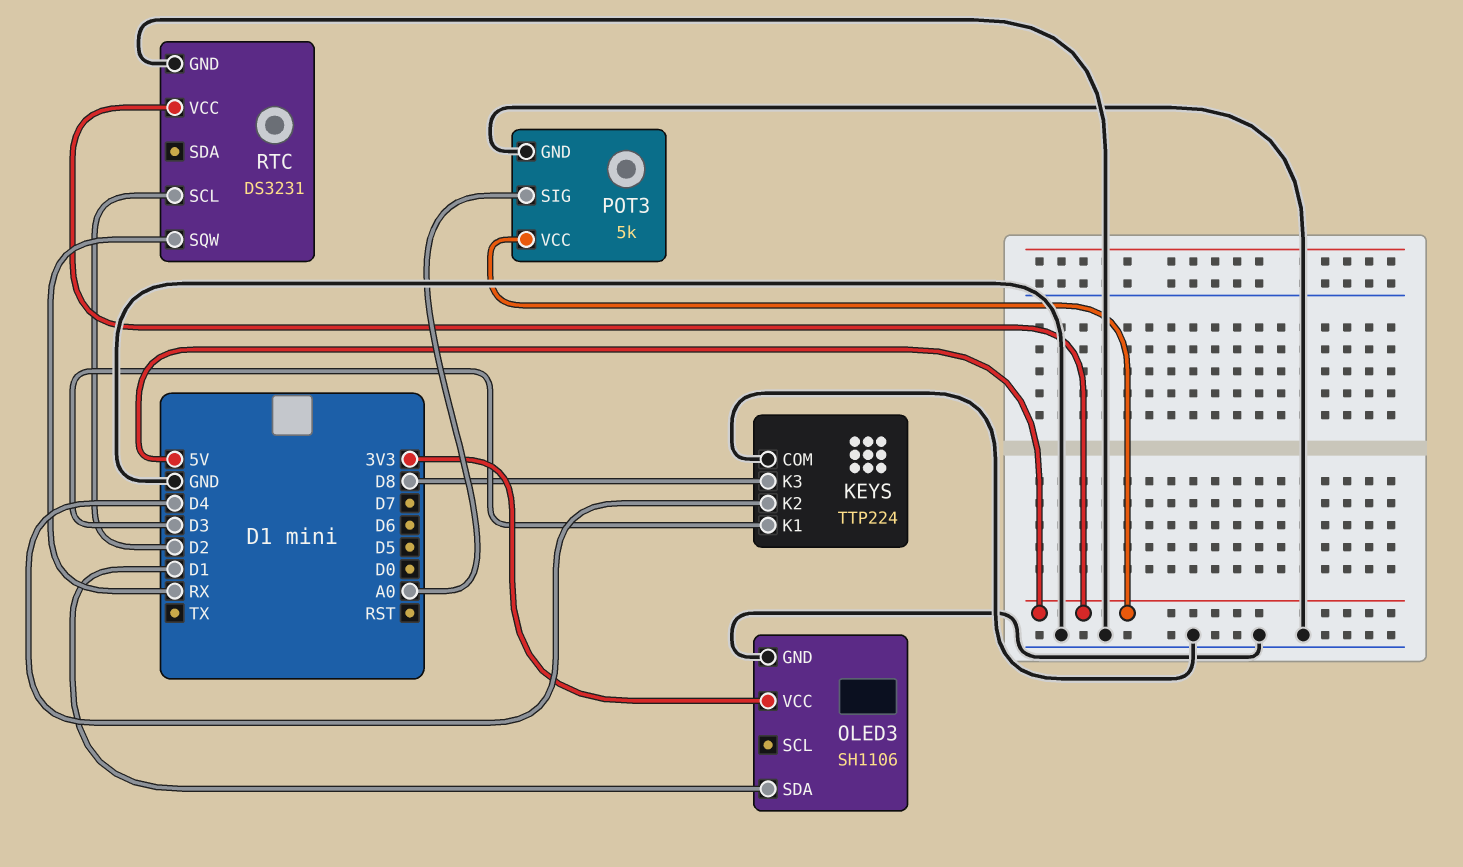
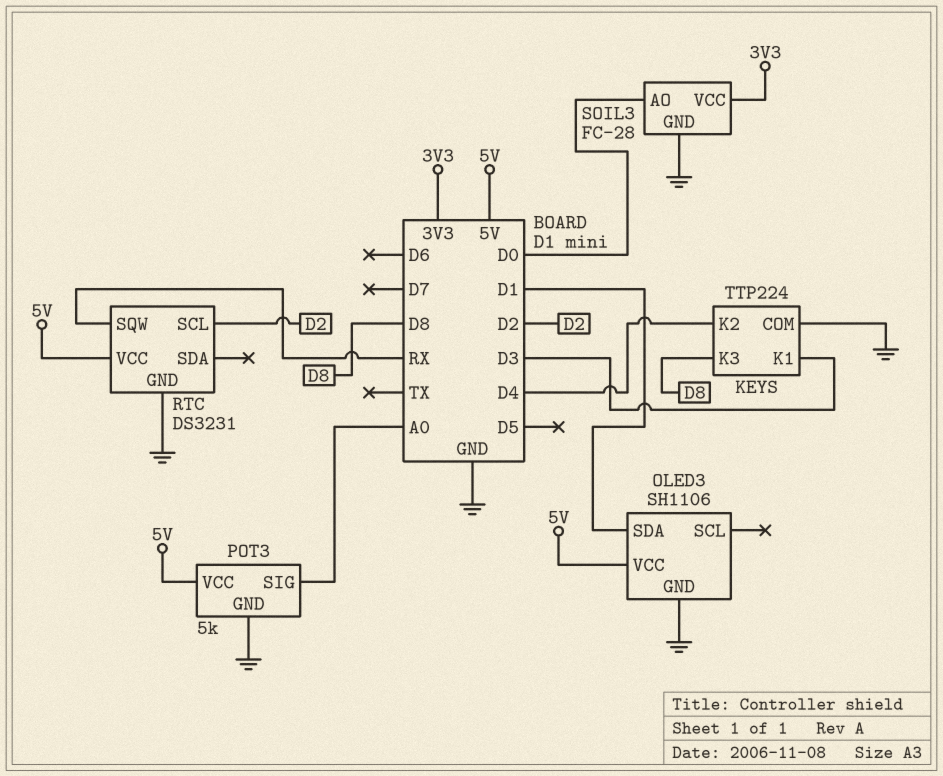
OLED3 pin VCC: 3V3 -> 5V
SOIL3: none -> FC-28
SOIL3 pin AO: none -> D0
SOIL3 pin GND: none -> GND
SOIL3 pin VCC: none -> 3V3

